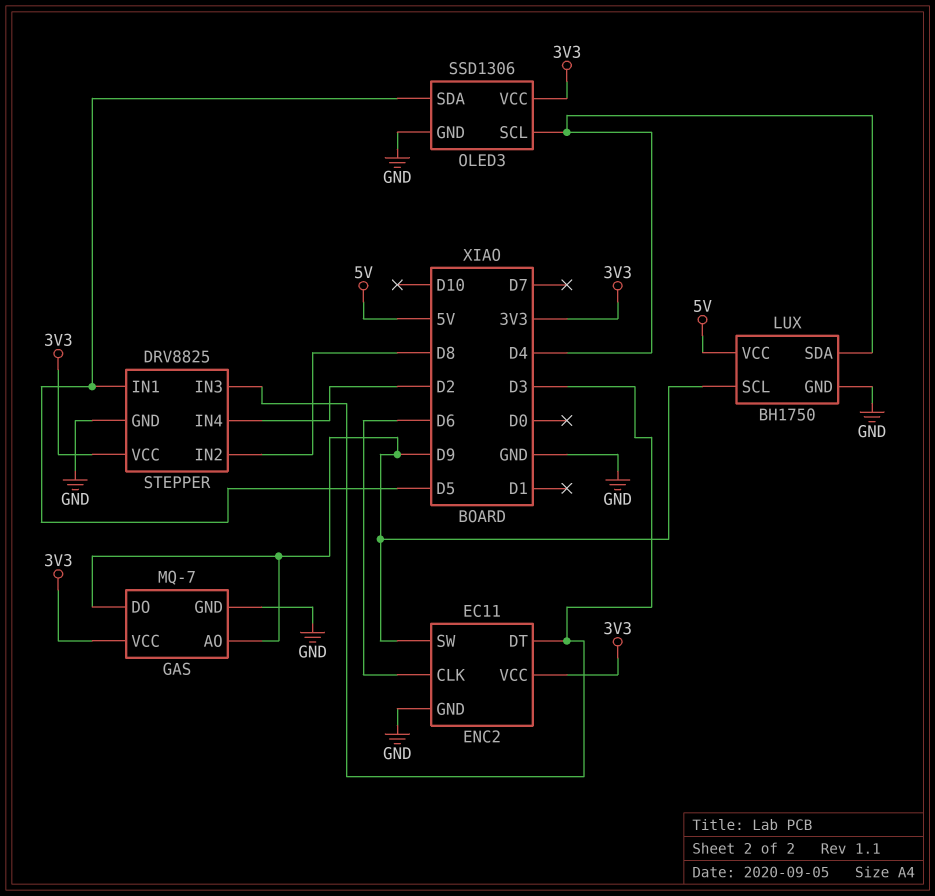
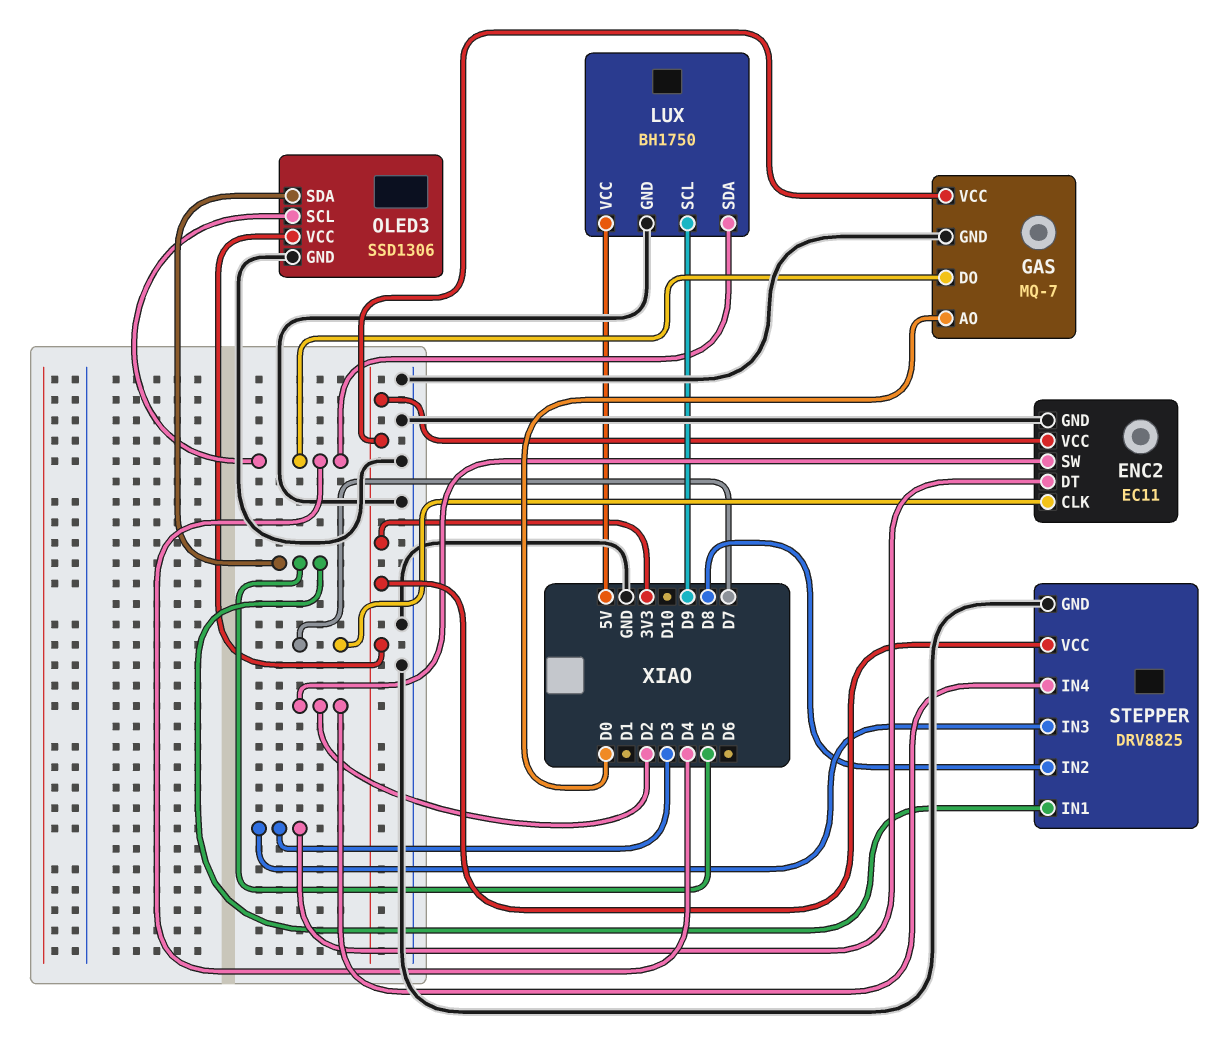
ENC2 pin CLK: D6 -> D7
ENC2 pin SW: D9 -> D2
GAS pin AO: D9 -> D0
GAS pin DO: D9 -> D4

